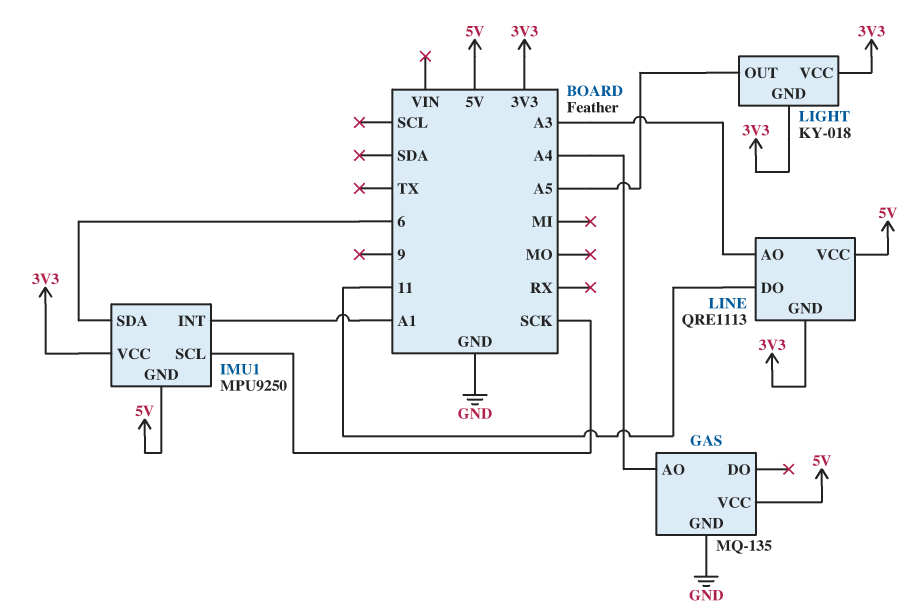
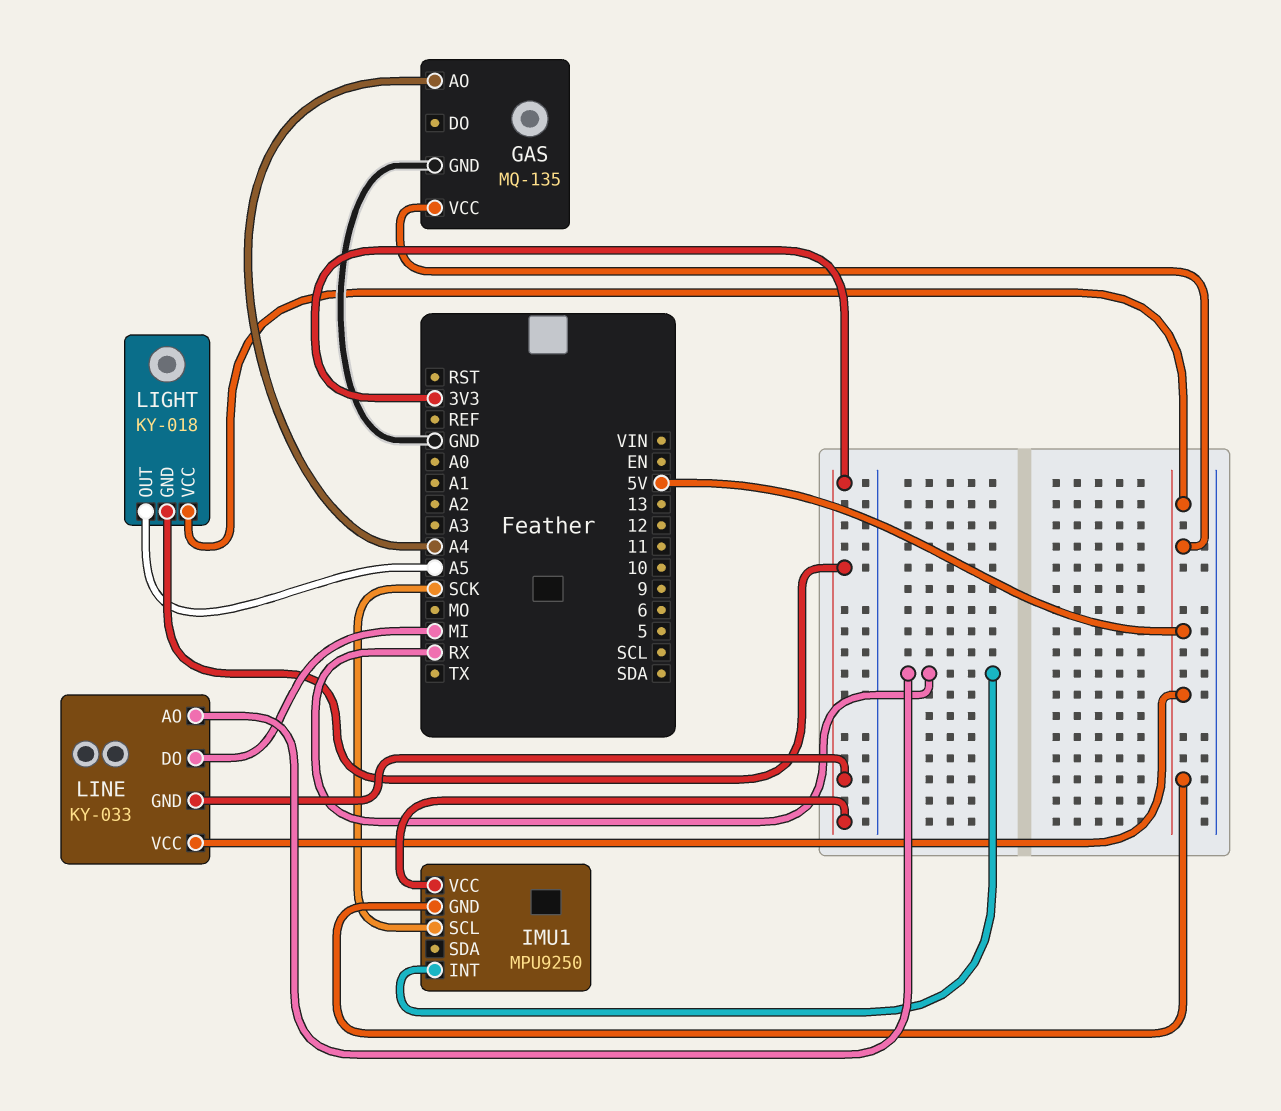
IMU1 pin INT: A1 -> RX
IMU1 pin SDA: 6 -> none
LIGHT pin VCC: 3V3 -> 5V
LINE: QRE1113 -> KY-033
LINE pin AO: A3 -> RX
LINE pin DO: 11 -> MI

